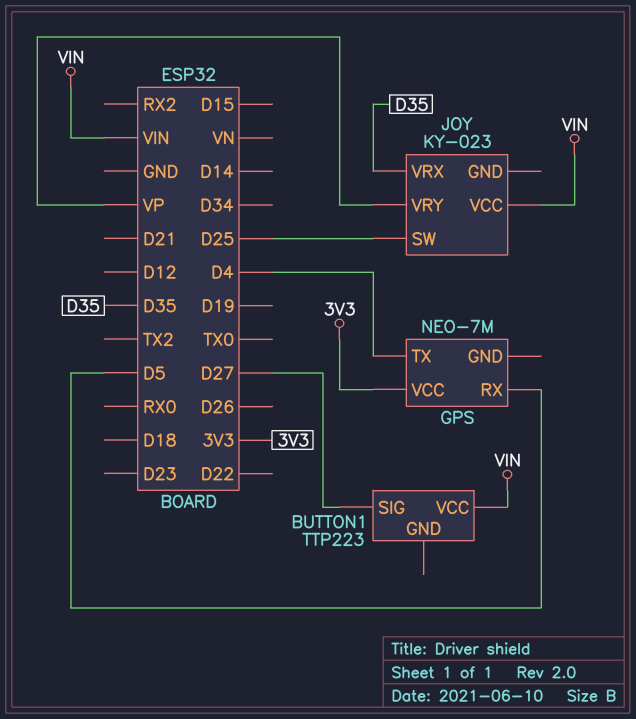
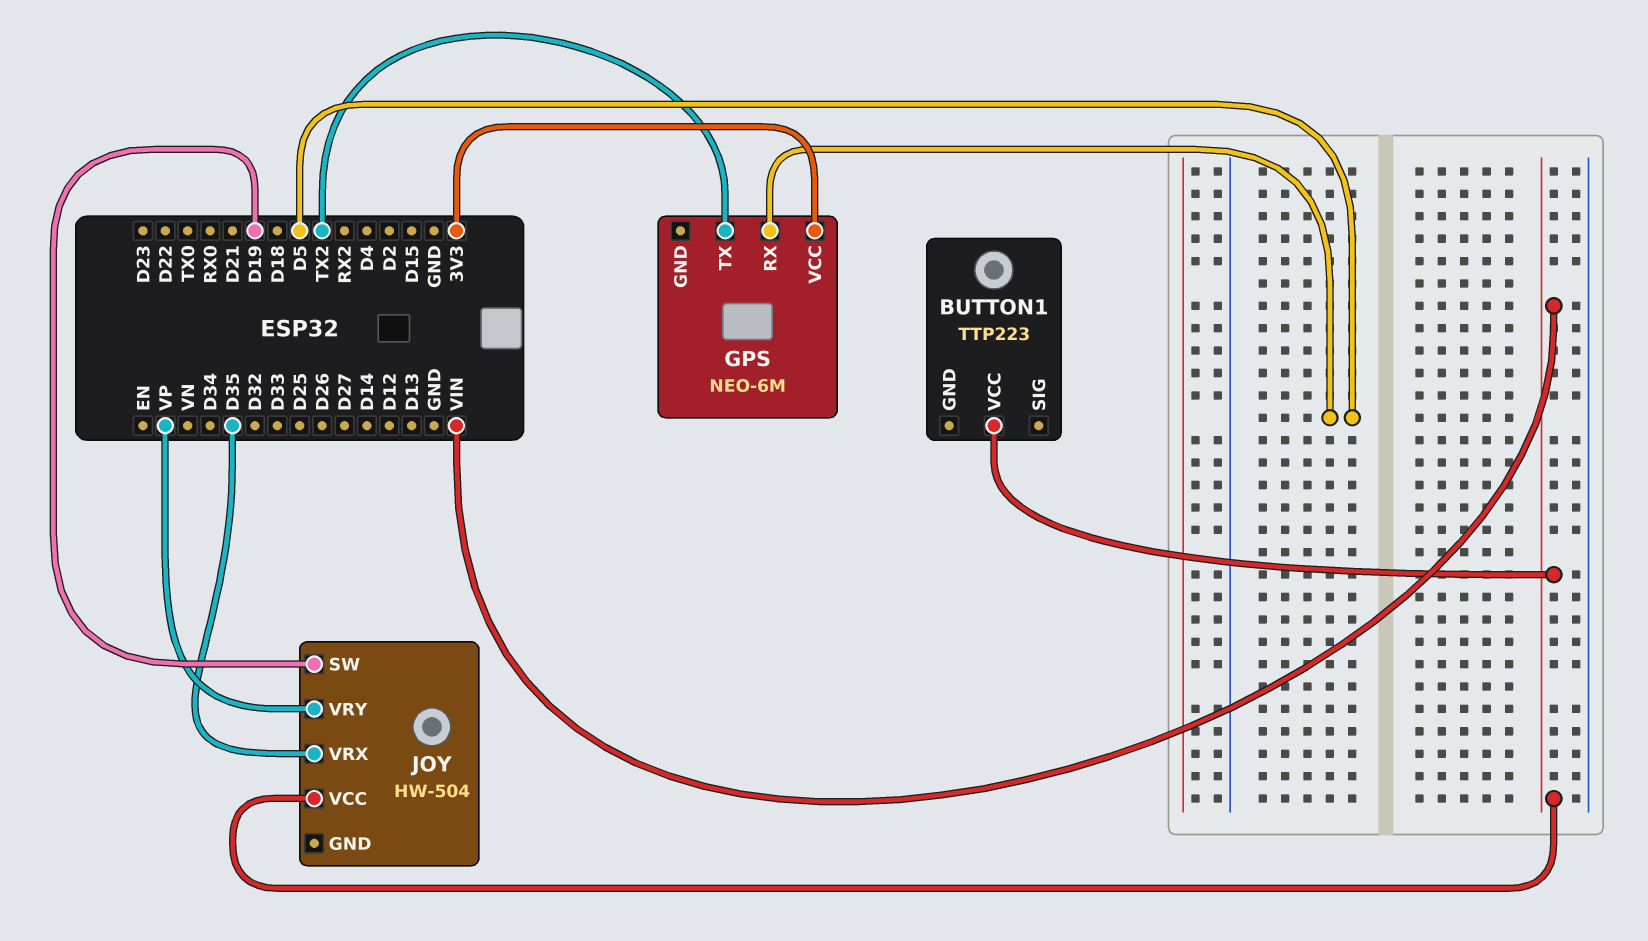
BUTTON1 pin SIG: D27 -> none
GPS: NEO-7M -> NEO-6M
GPS pin TX: D4 -> TX2
JOY: KY-023 -> HW-504
JOY pin SW: D25 -> D19

